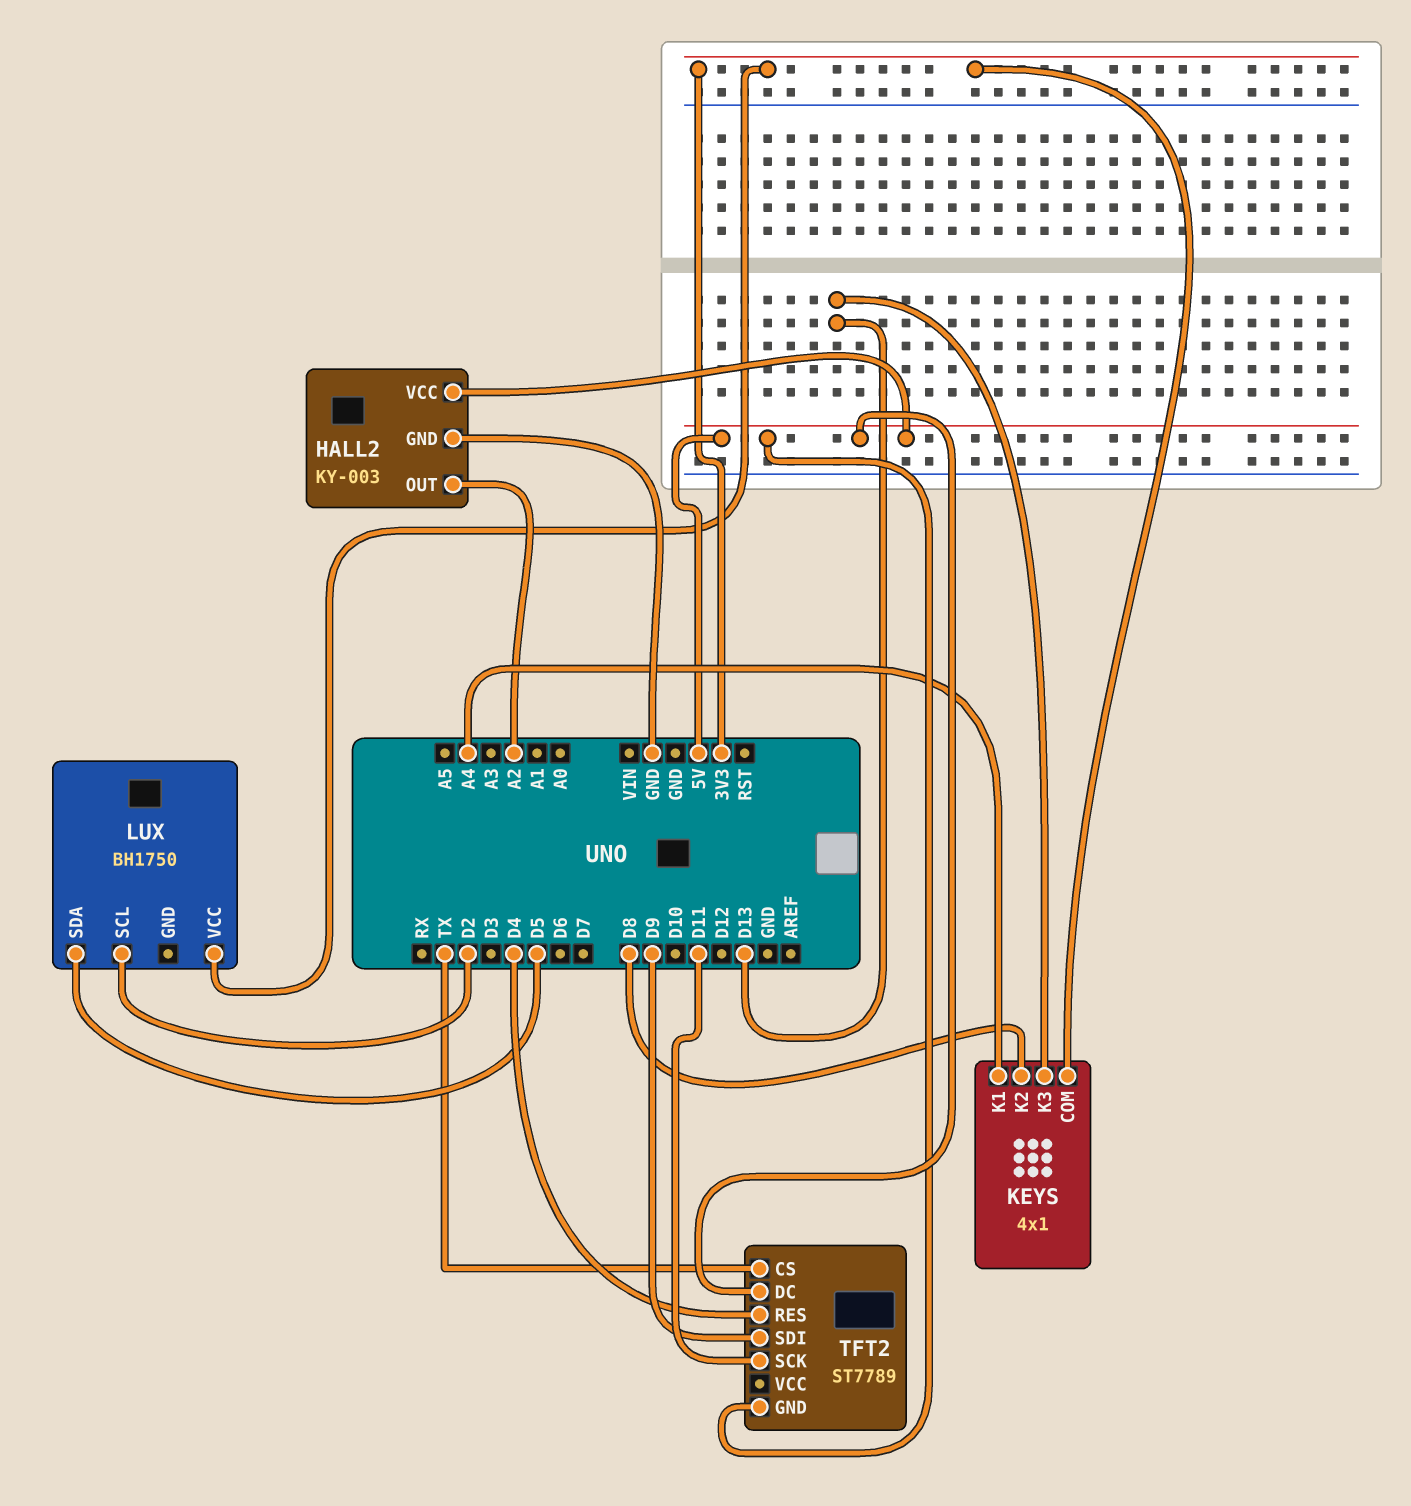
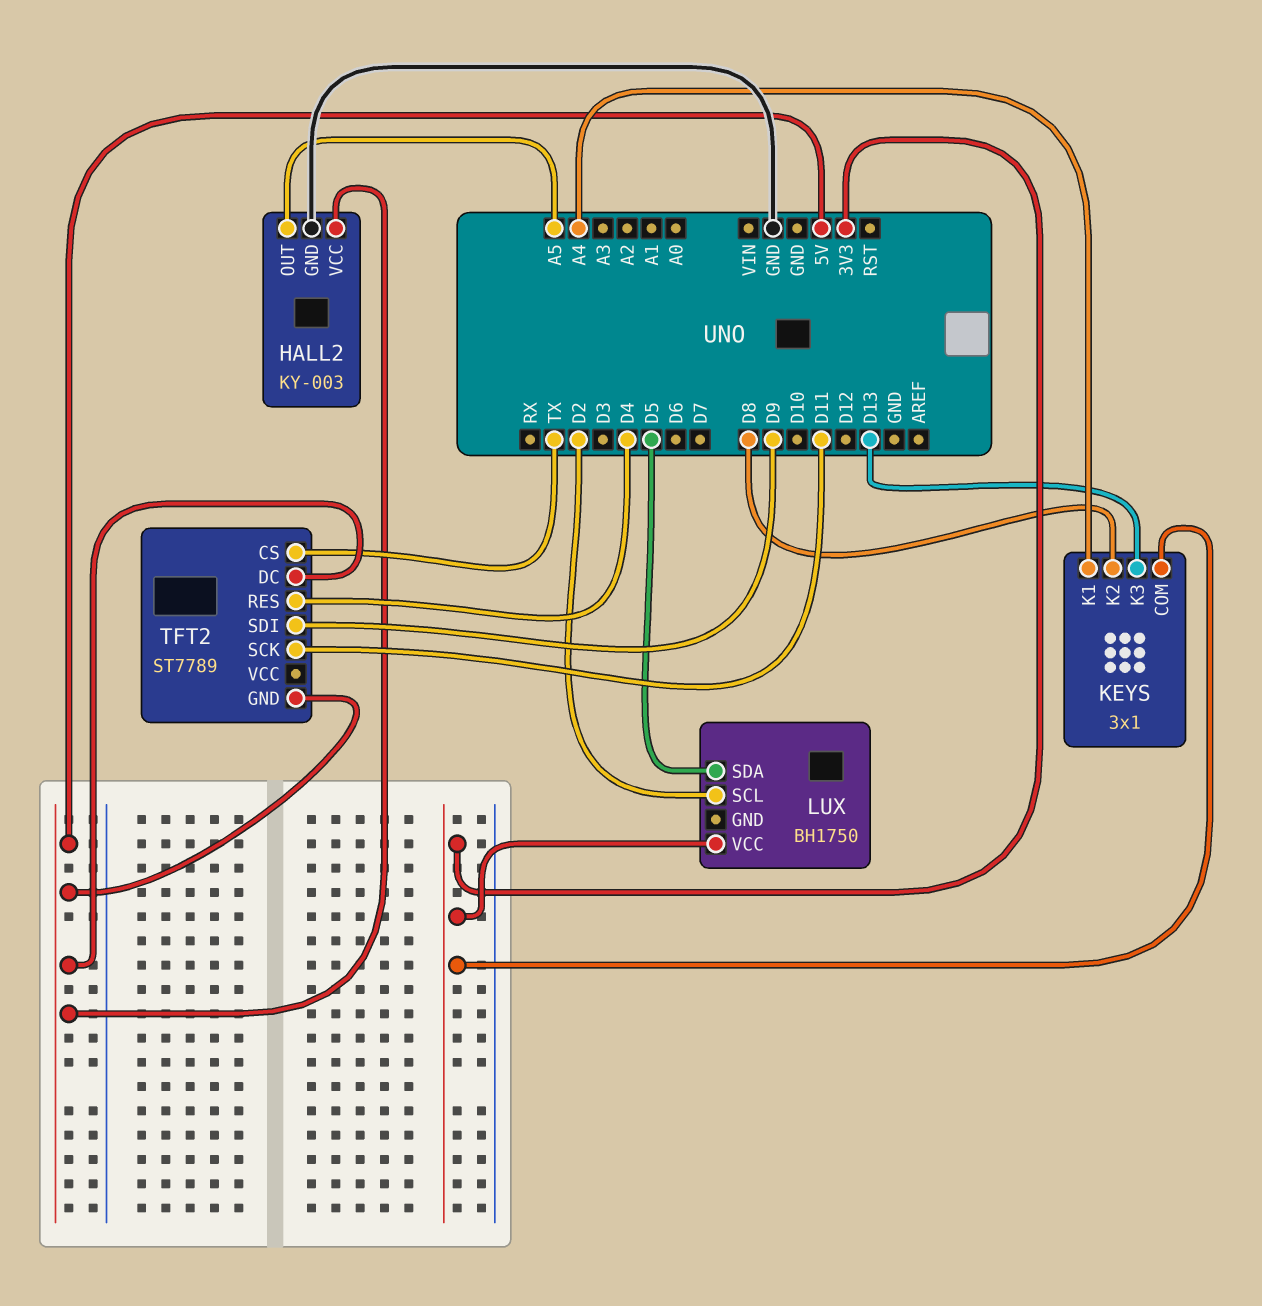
HALL2 pin OUT: A2 -> A5
KEYS: 4x1 -> 3x1

